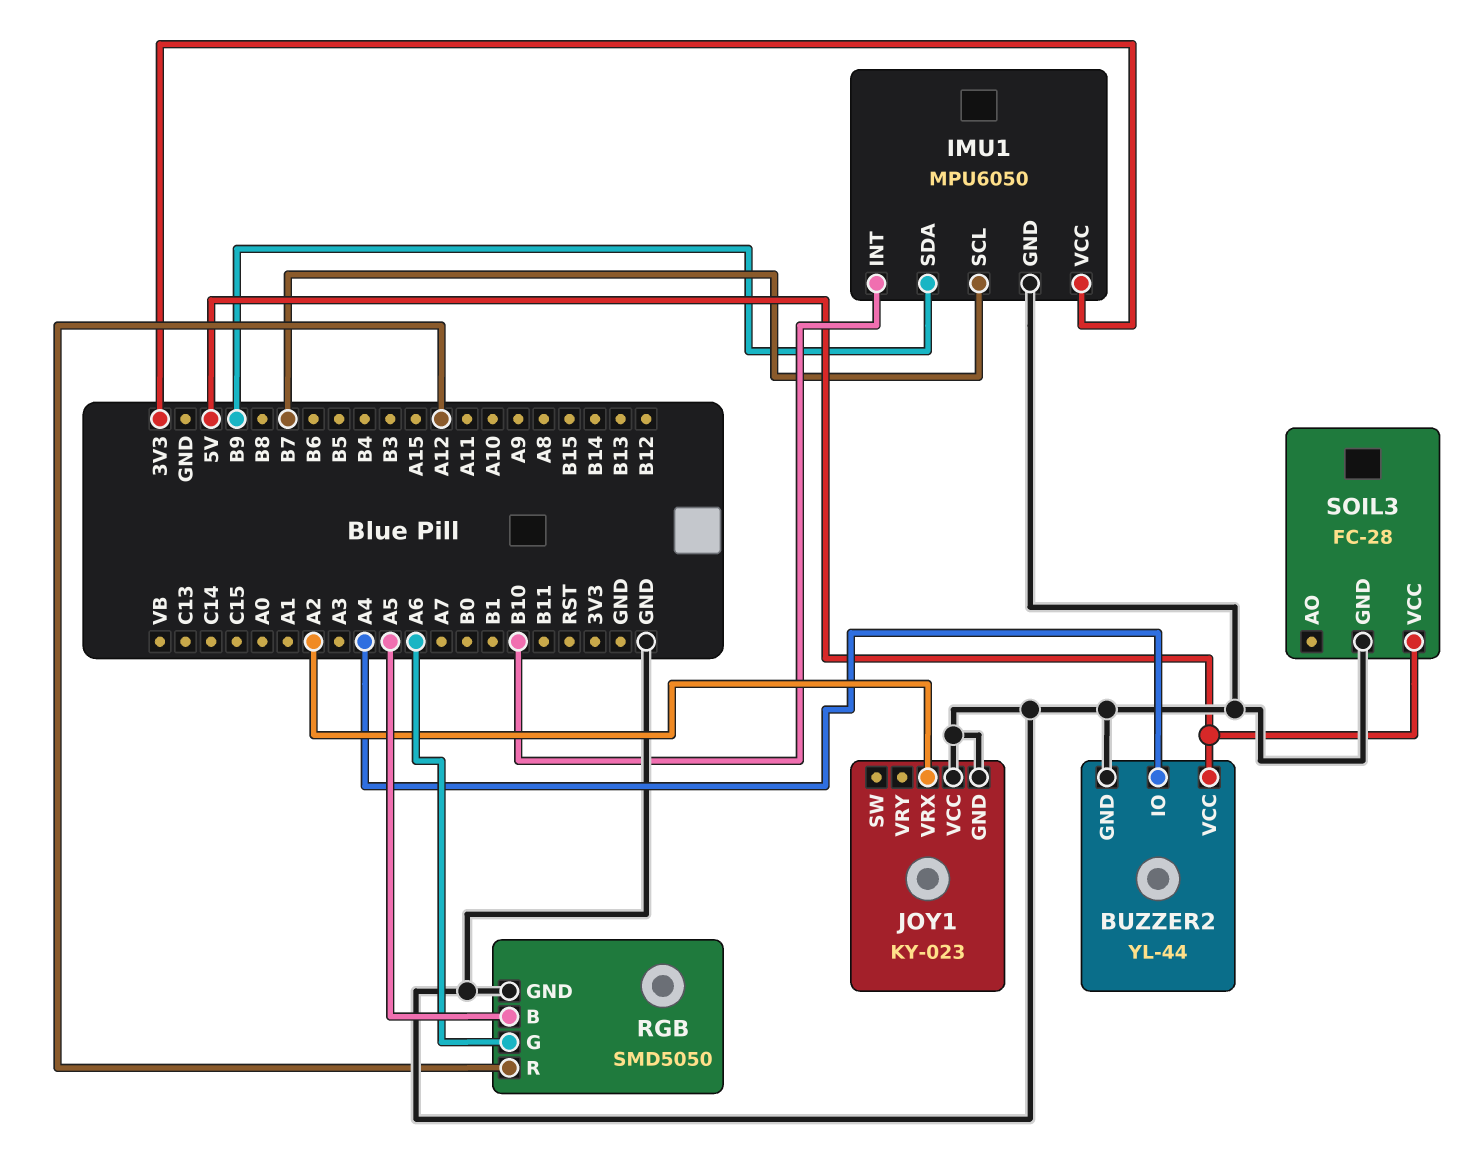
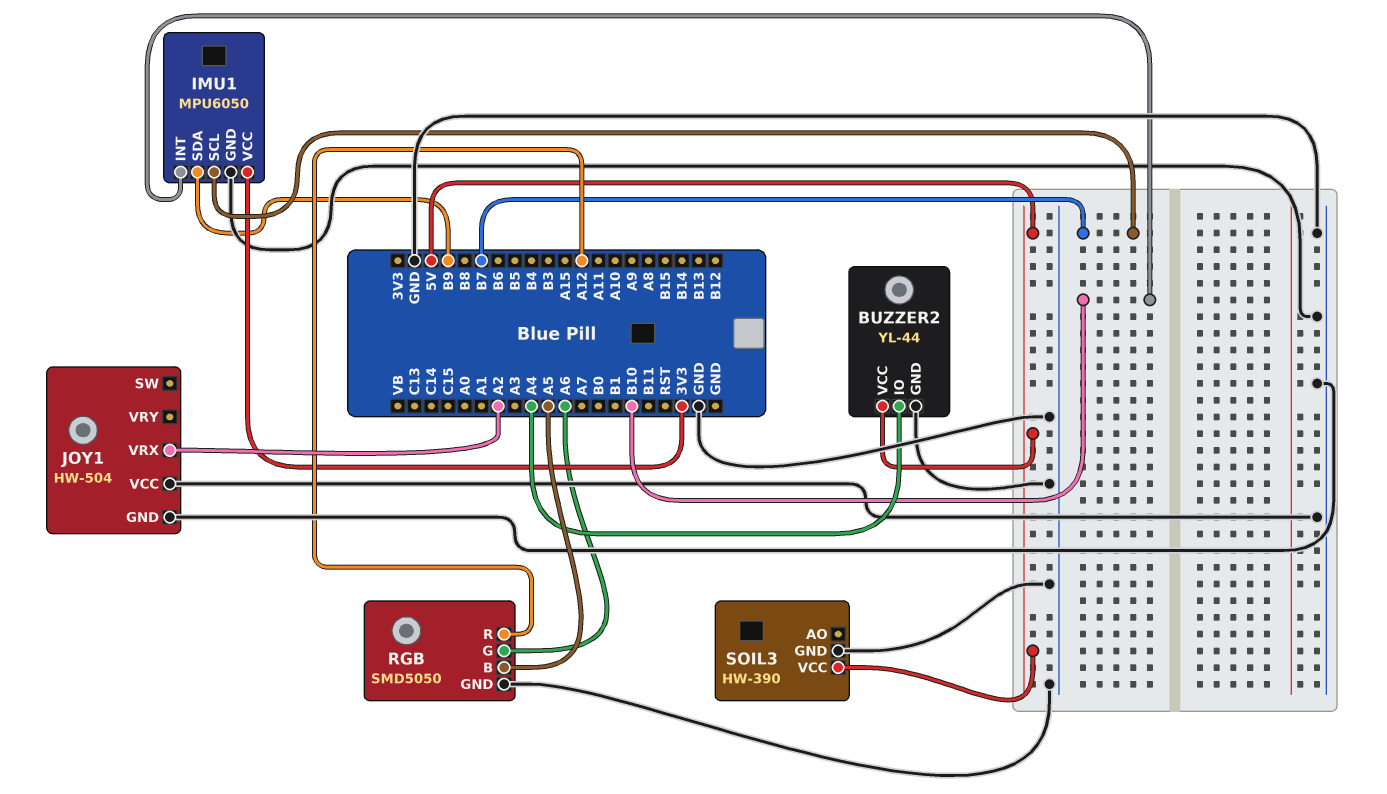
JOY1: KY-023 -> HW-504
SOIL3: FC-28 -> HW-390

